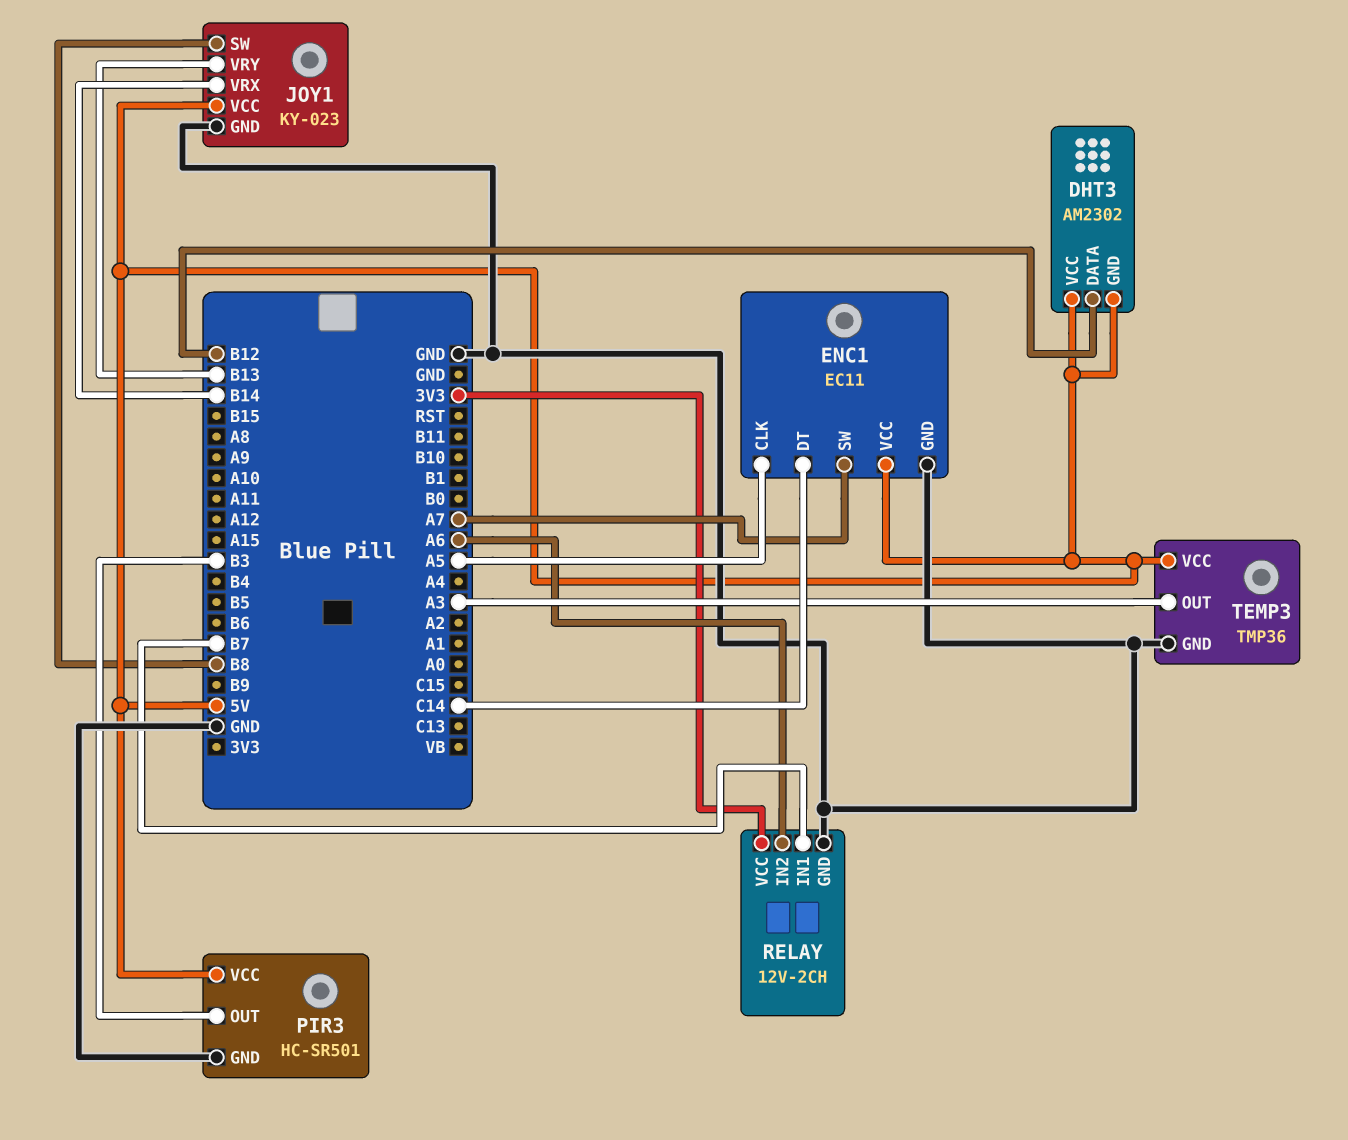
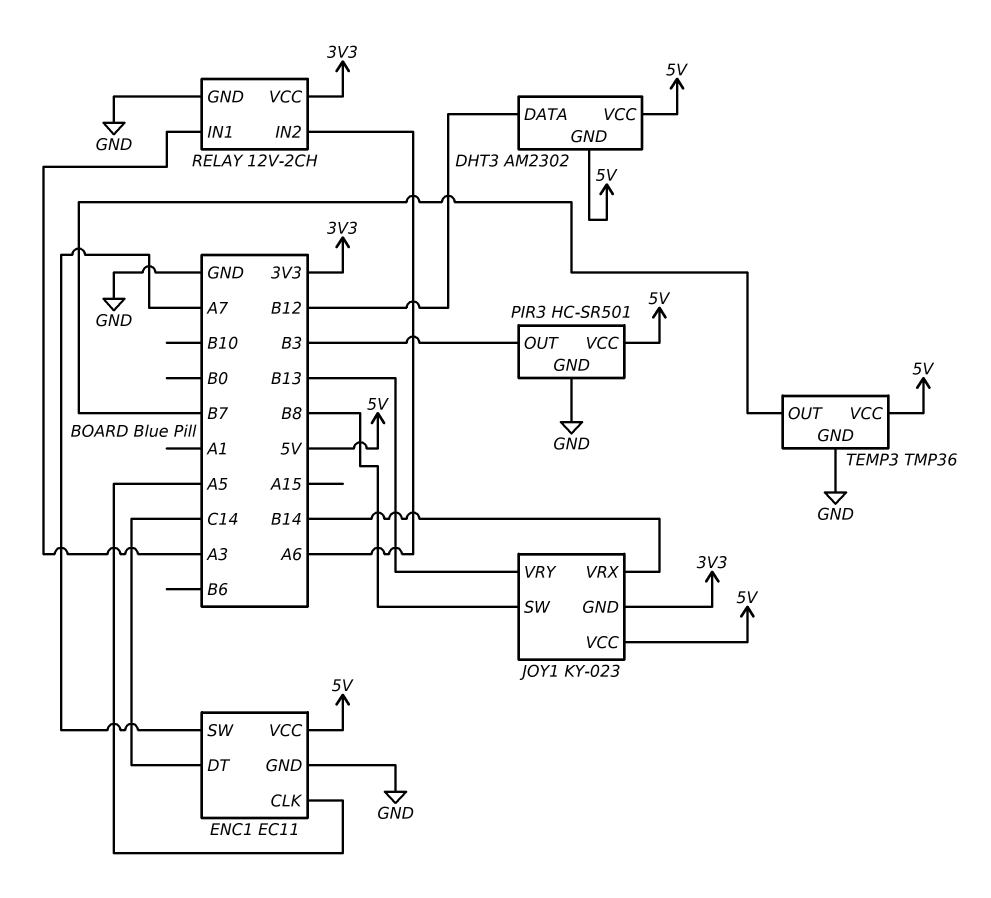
JOY1 pin GND: GND -> 3V3
RELAY pin IN1: B7 -> A3
TEMP3 pin OUT: A3 -> B7

